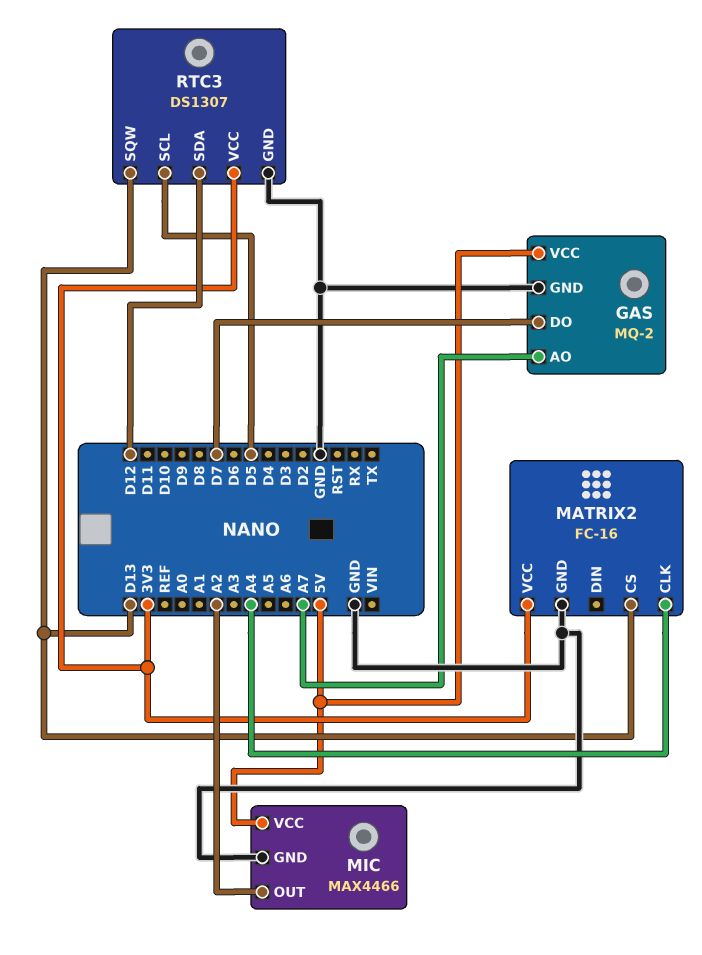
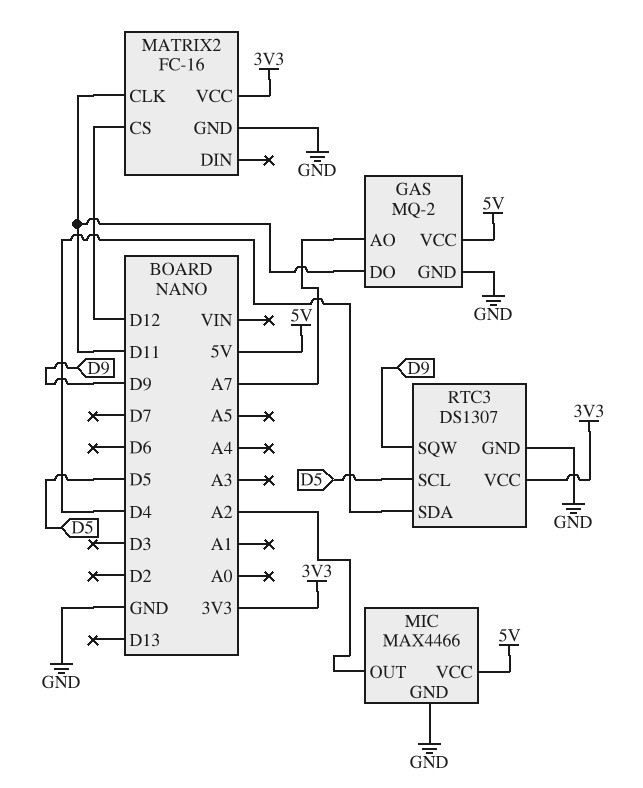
GAS pin DO: D7 -> D11
MATRIX2 pin CLK: A4 -> D11
MATRIX2 pin CS: D13 -> D12
RTC3 pin SDA: D12 -> D4
RTC3 pin SQW: D13 -> D9

